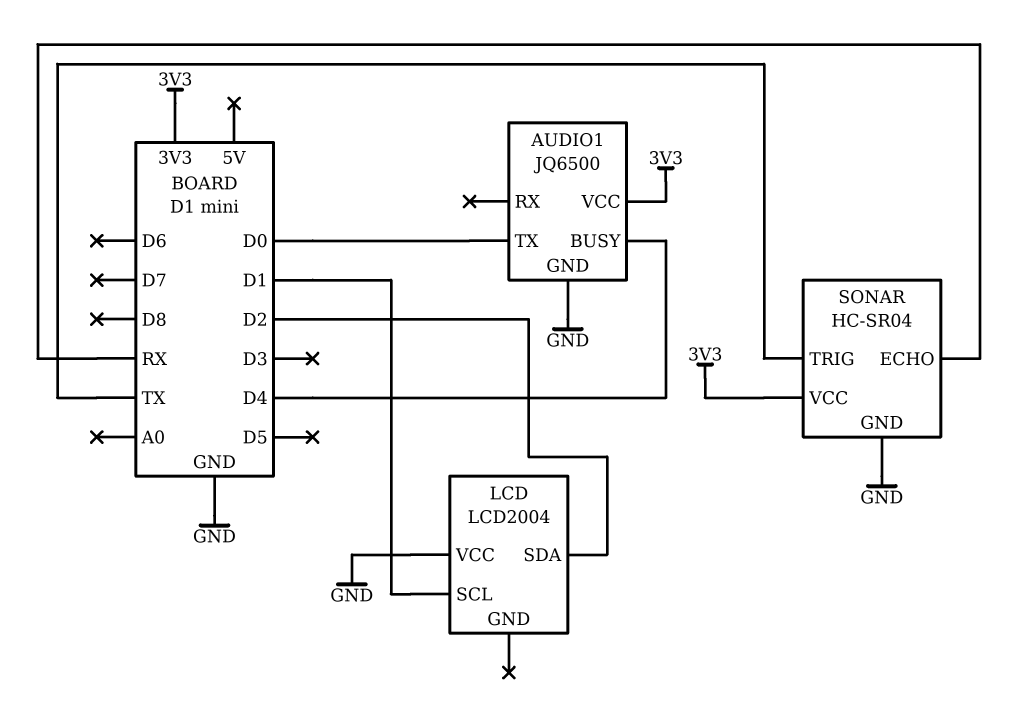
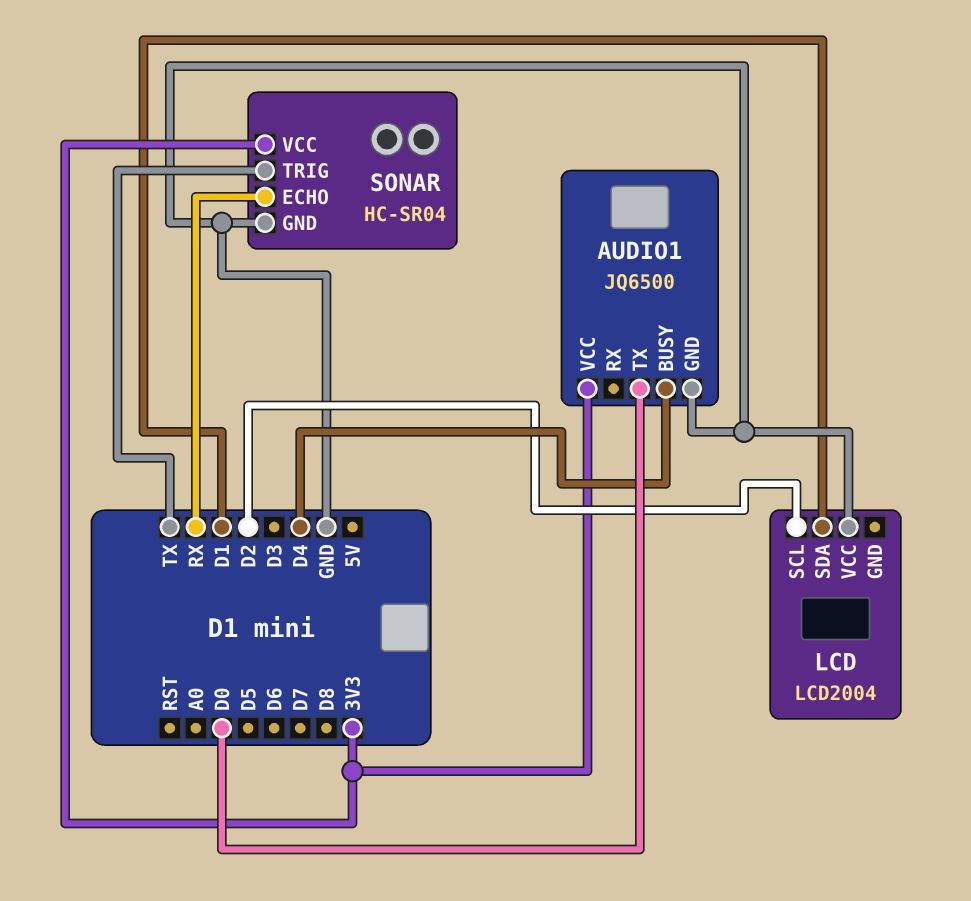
LCD pin SCL: D1 -> D2
LCD pin SDA: D2 -> D1

